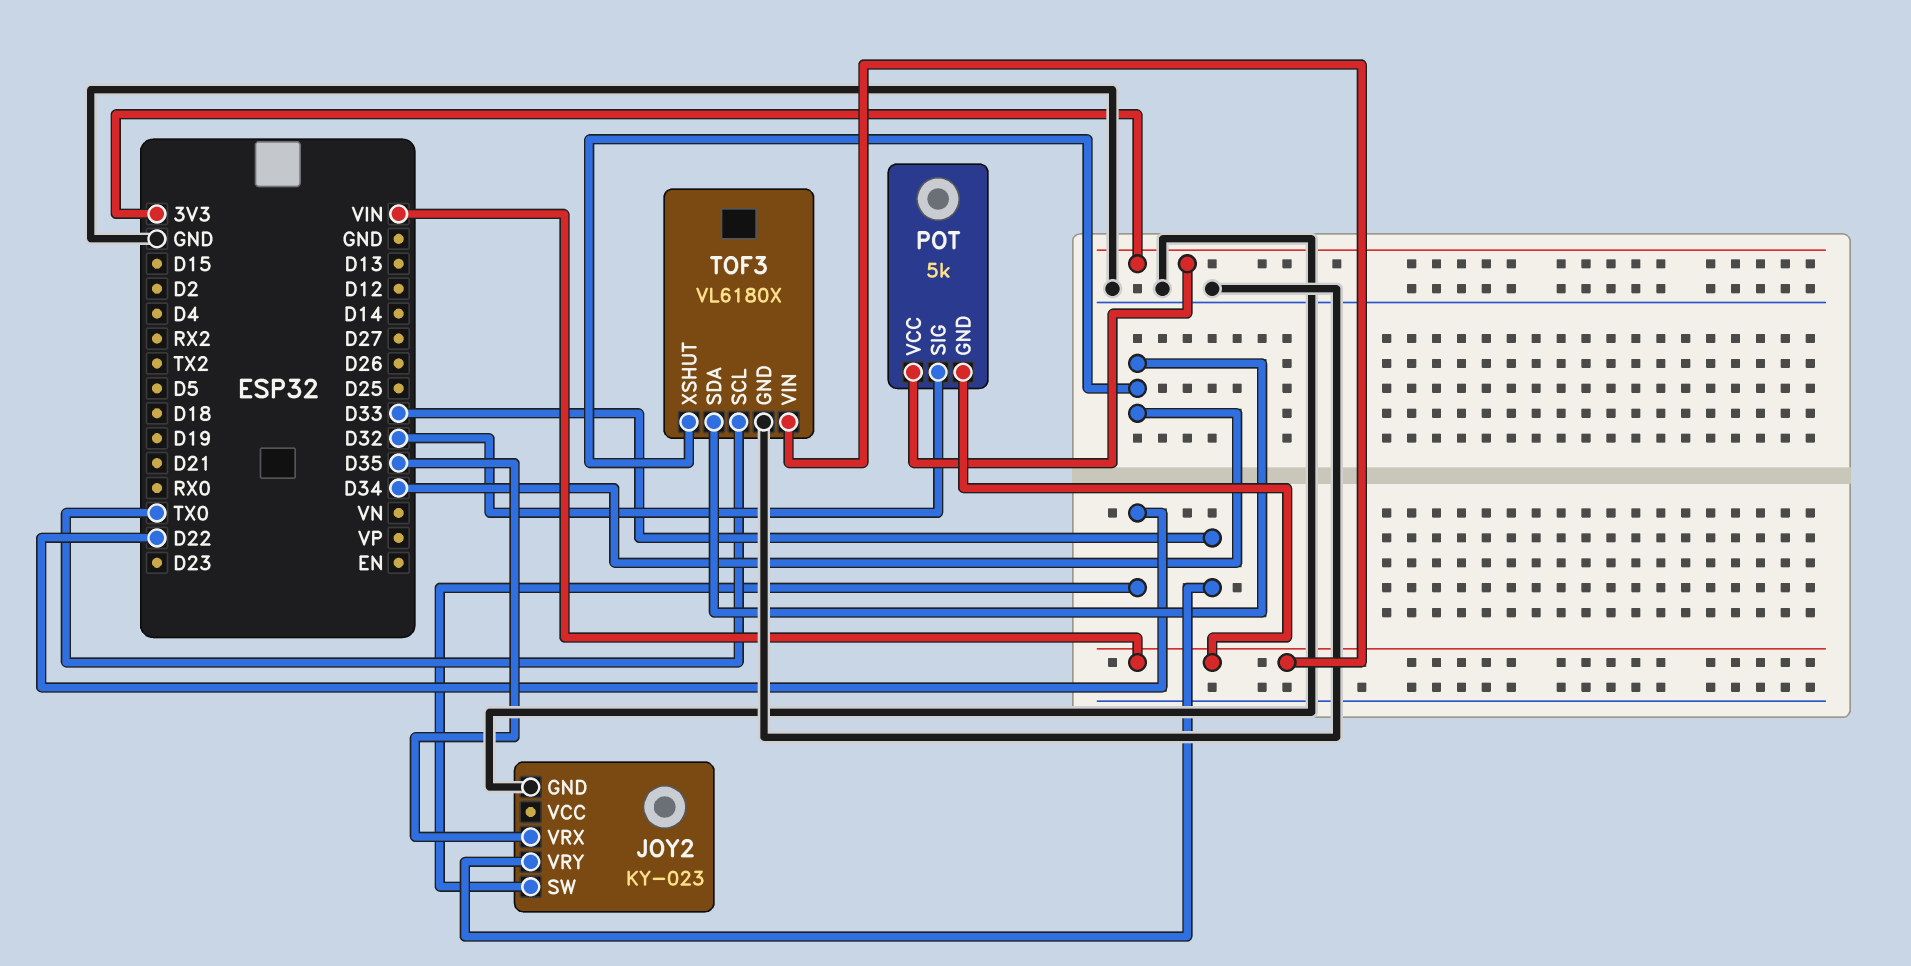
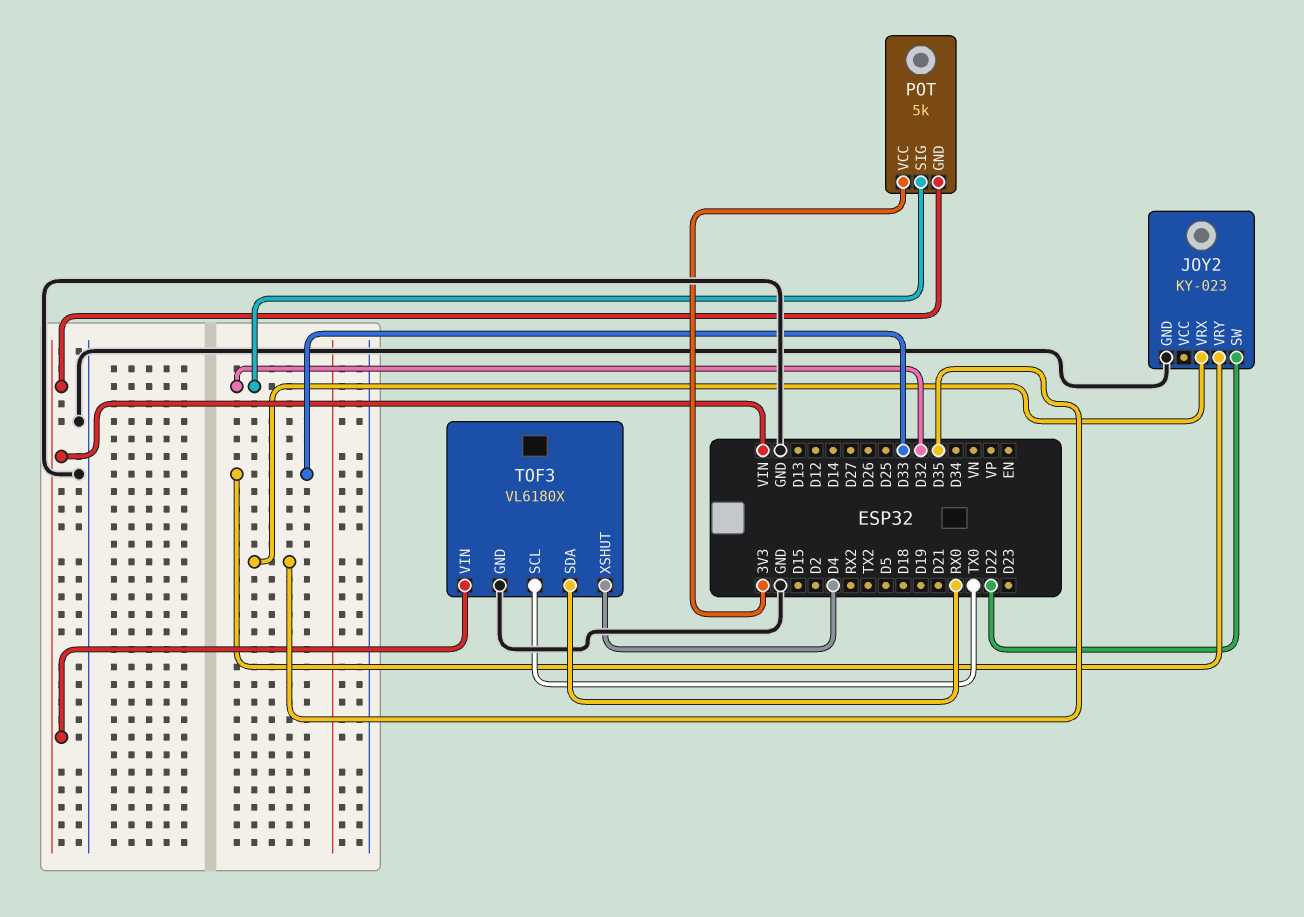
TOF3 pin SDA: D34 -> RX0
TOF3 pin XSHUT: D34 -> D4

